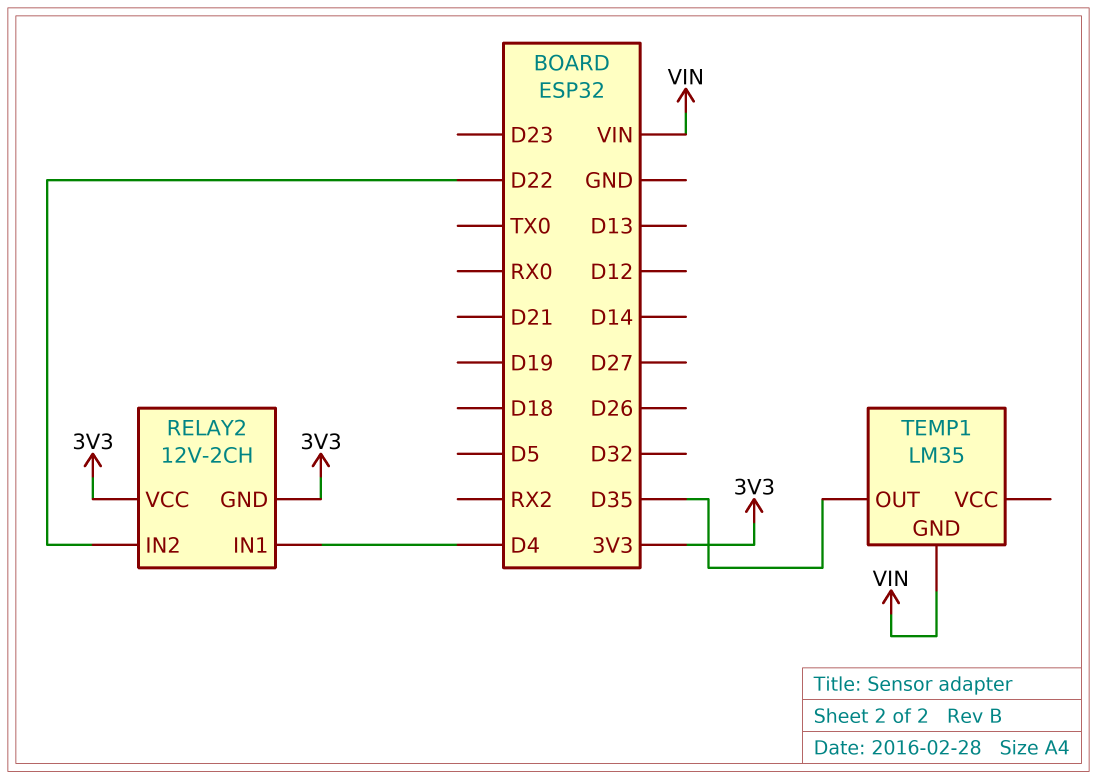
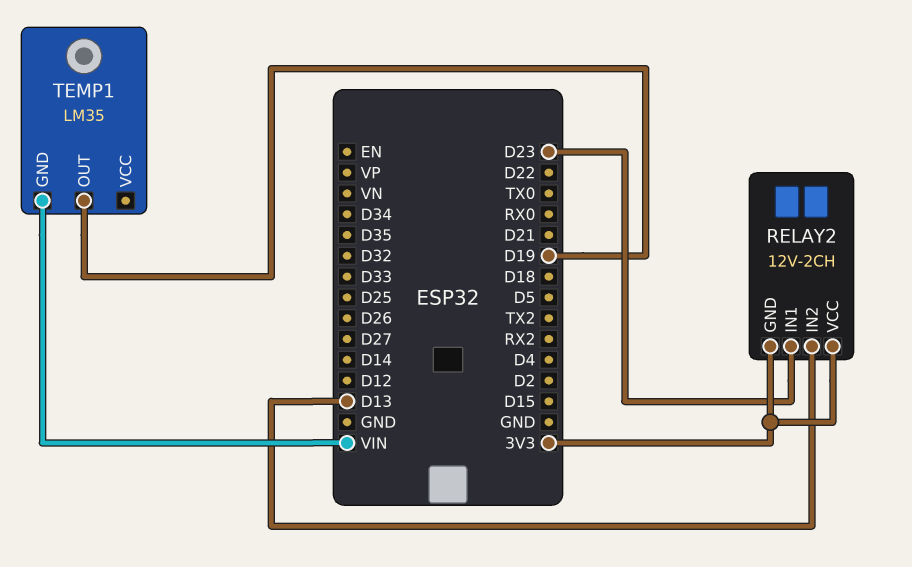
RELAY2 pin IN1: D4 -> D23
RELAY2 pin IN2: D22 -> D13
TEMP1 pin OUT: D35 -> D19

